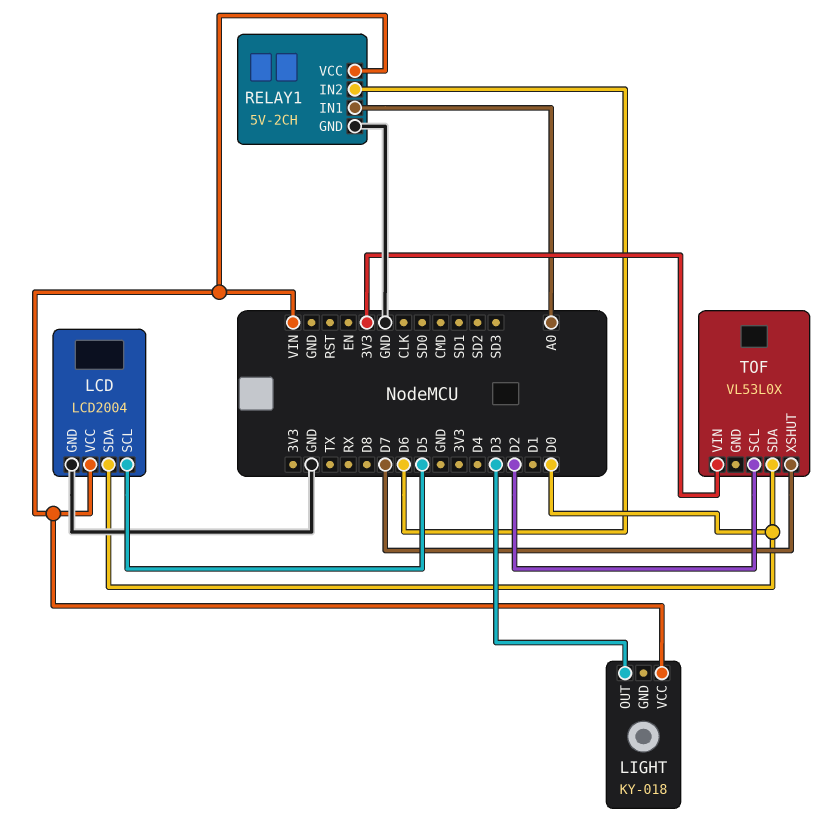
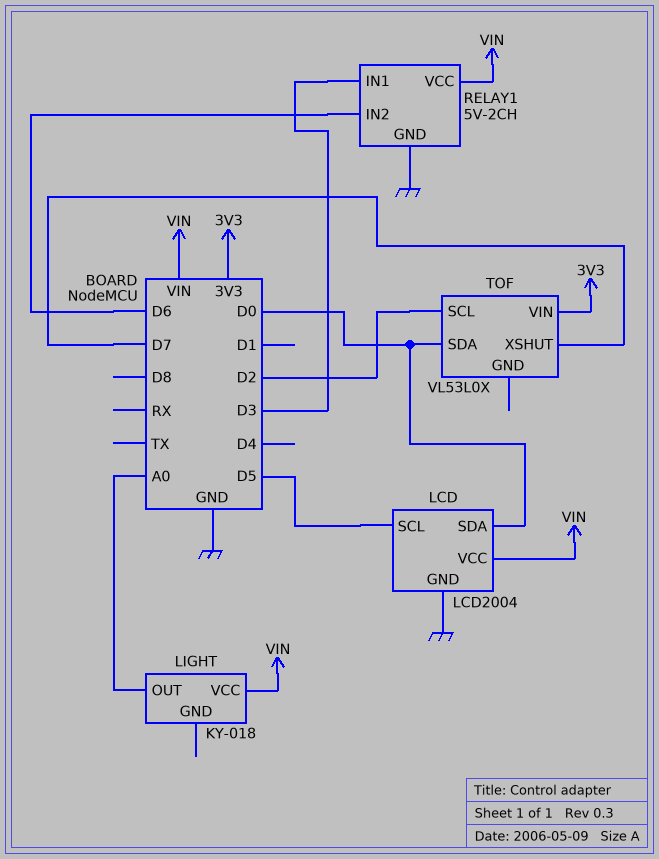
LIGHT pin OUT: D3 -> A0
RELAY1 pin IN1: A0 -> D3

